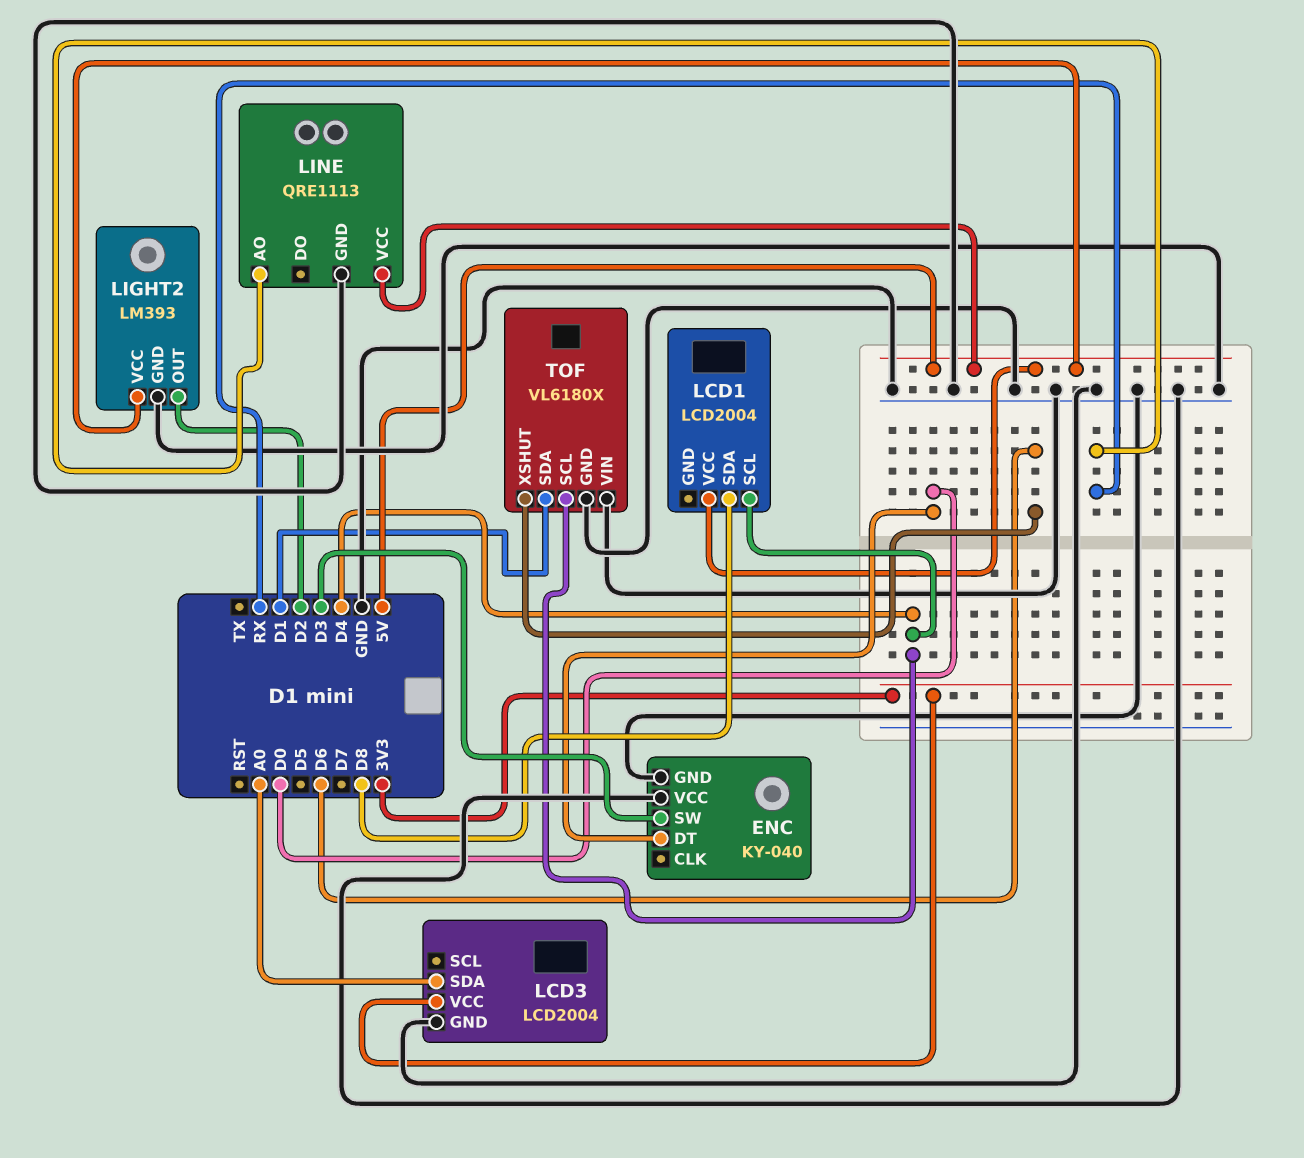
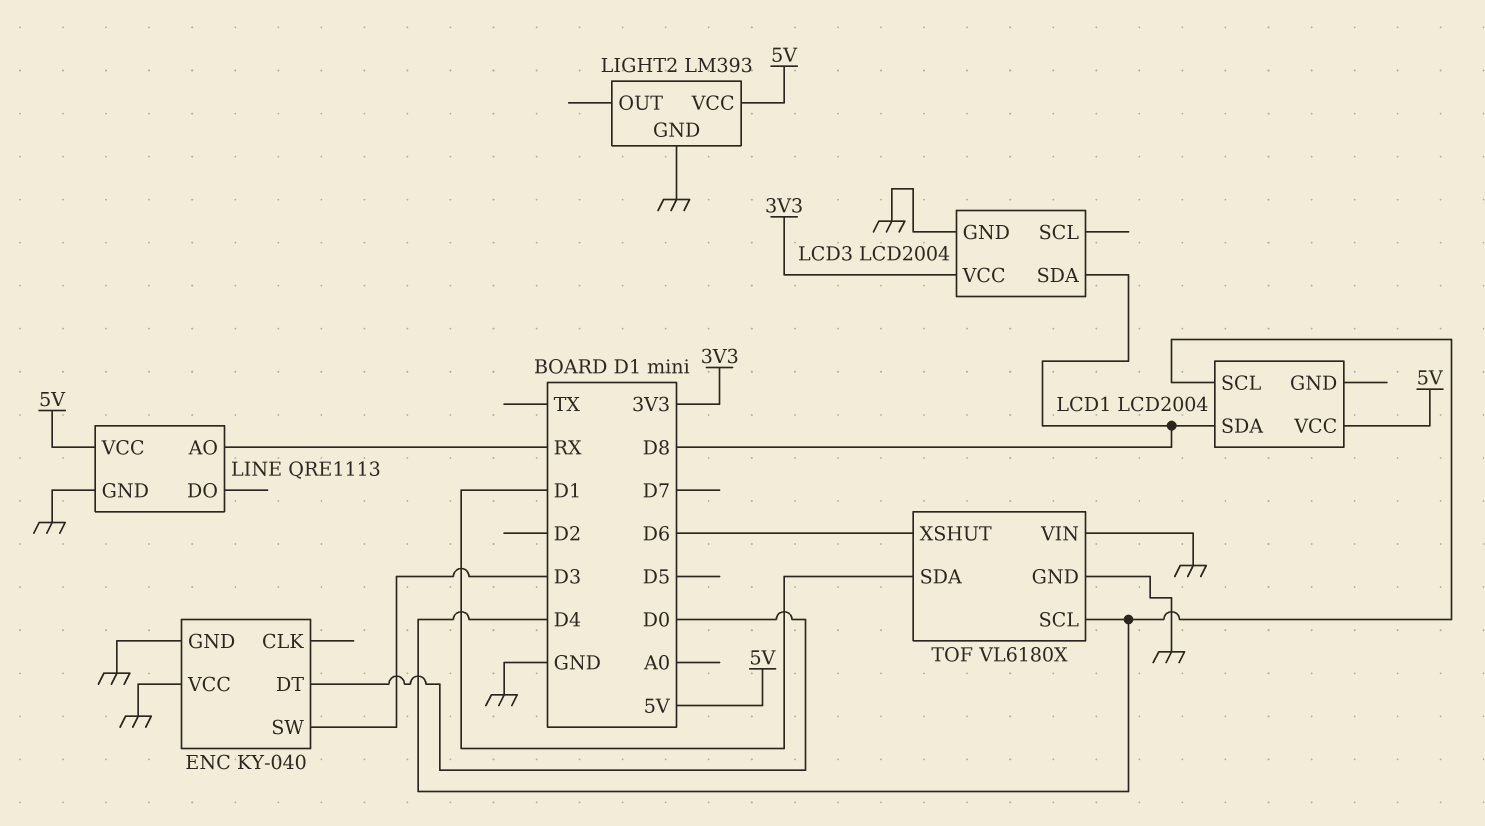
LCD3 pin SDA: A0 -> D8
LIGHT2 pin OUT: D2 -> none

